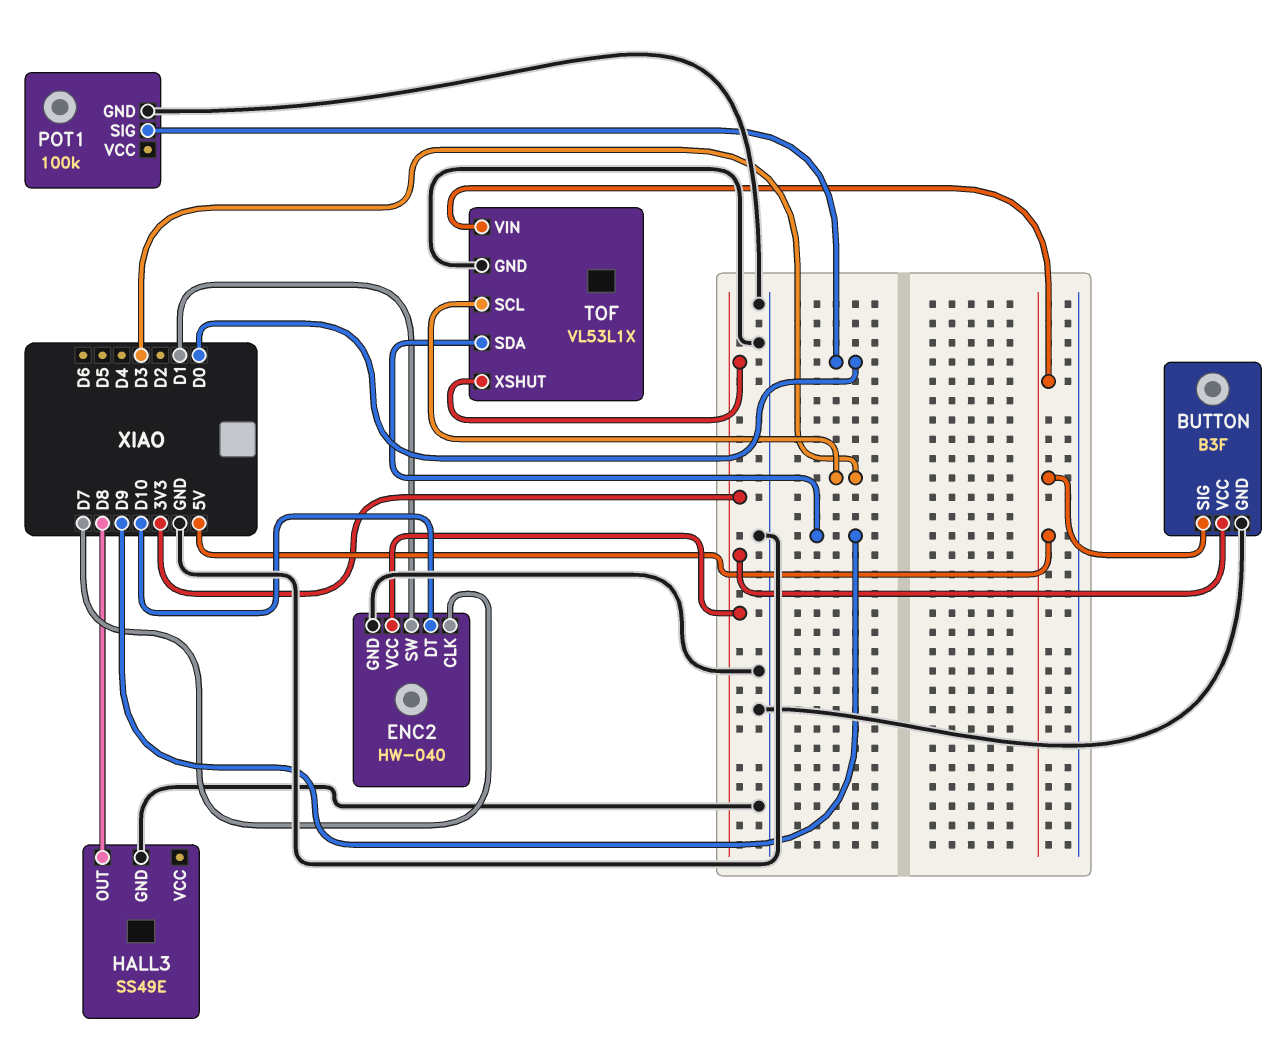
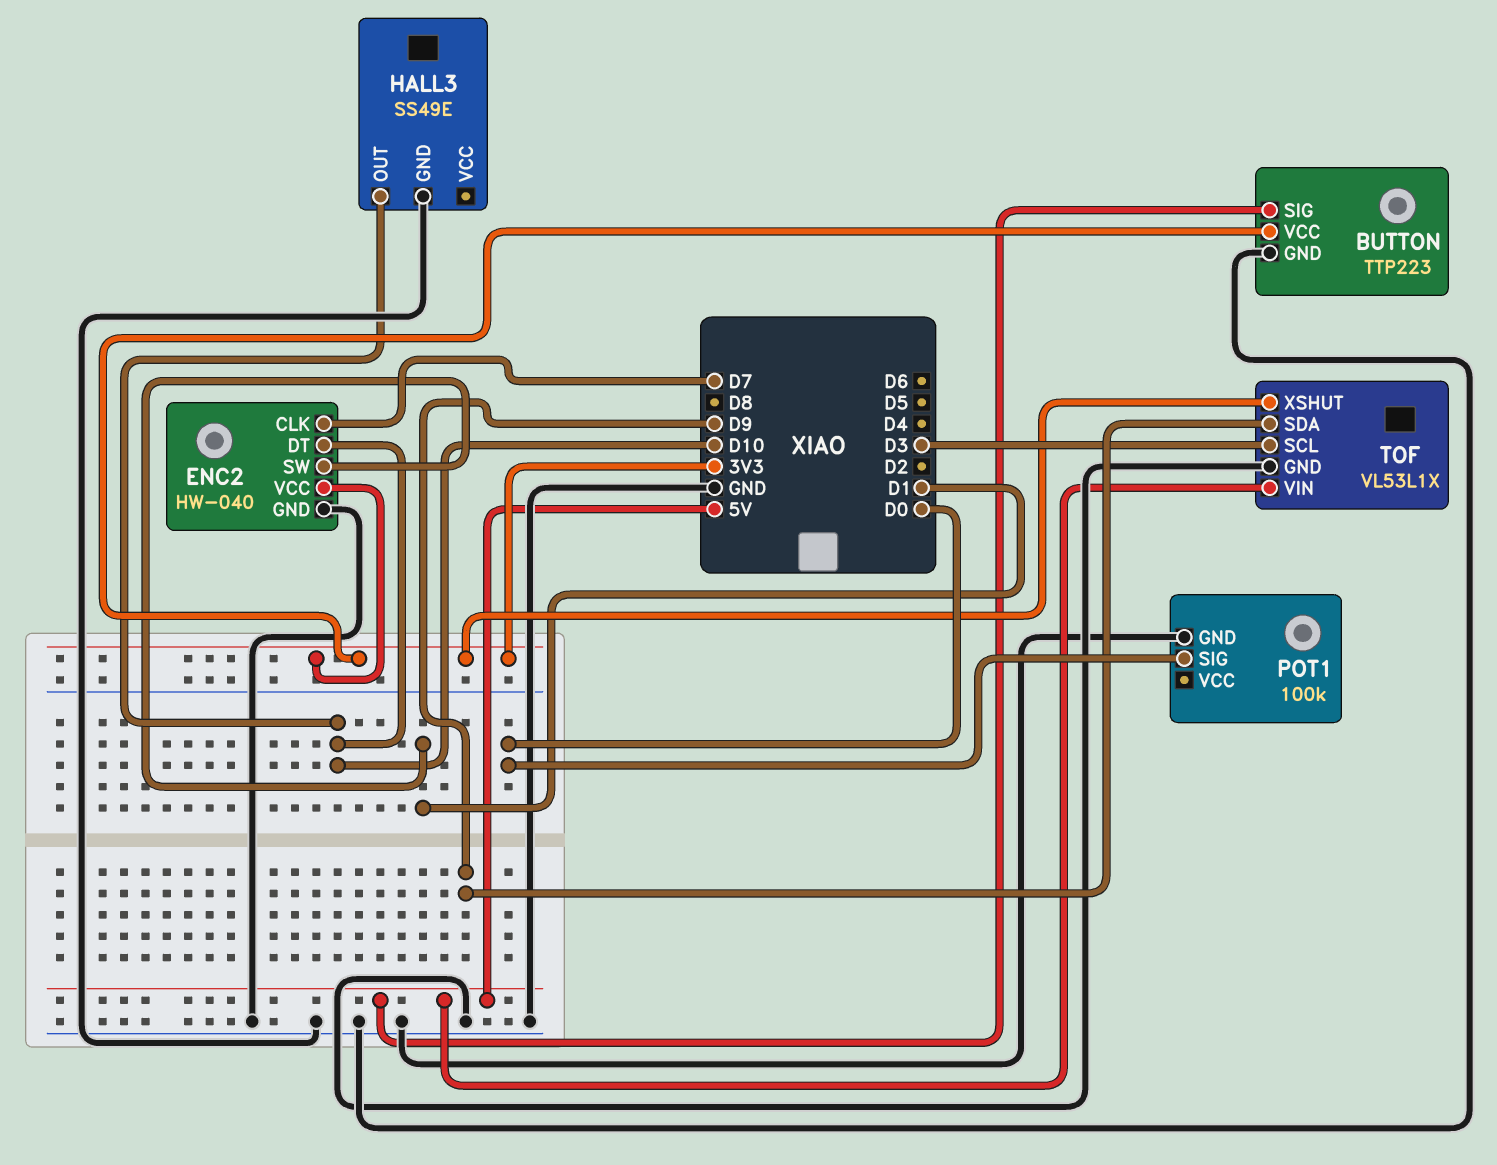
BUTTON: B3F -> TTP223
HALL3 pin OUT: D8 -> D10

